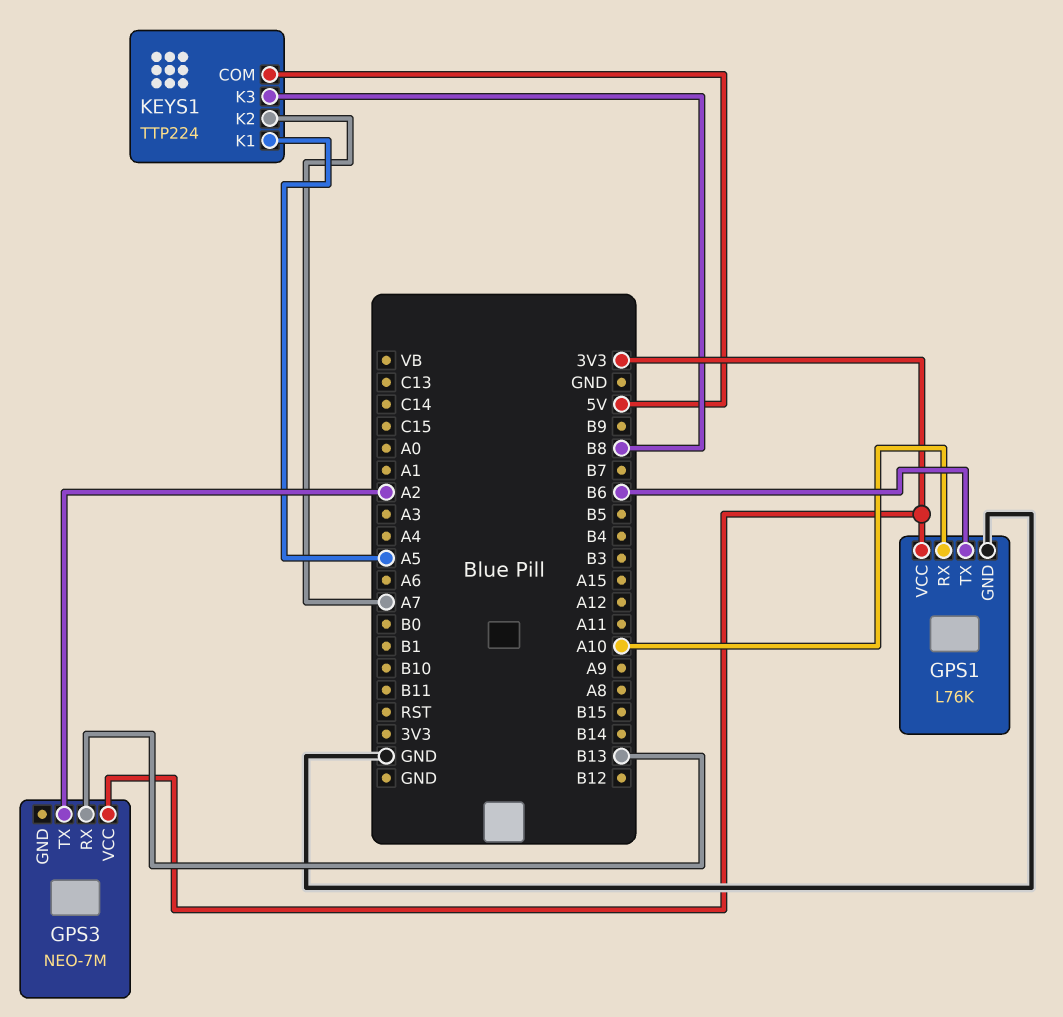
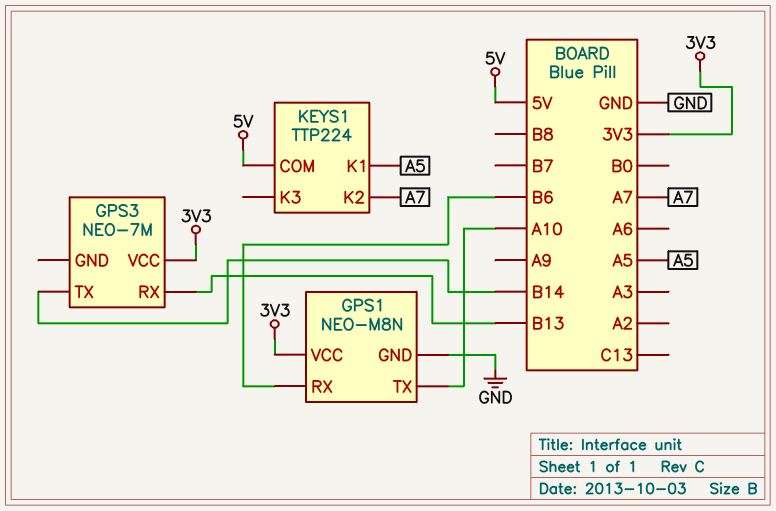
GPS1: L76K -> NEO-M8N
GPS1 pin RX: A10 -> B6
GPS1 pin TX: B6 -> A10
GPS3 pin TX: A2 -> B14
KEYS1 pin K3: B8 -> none

